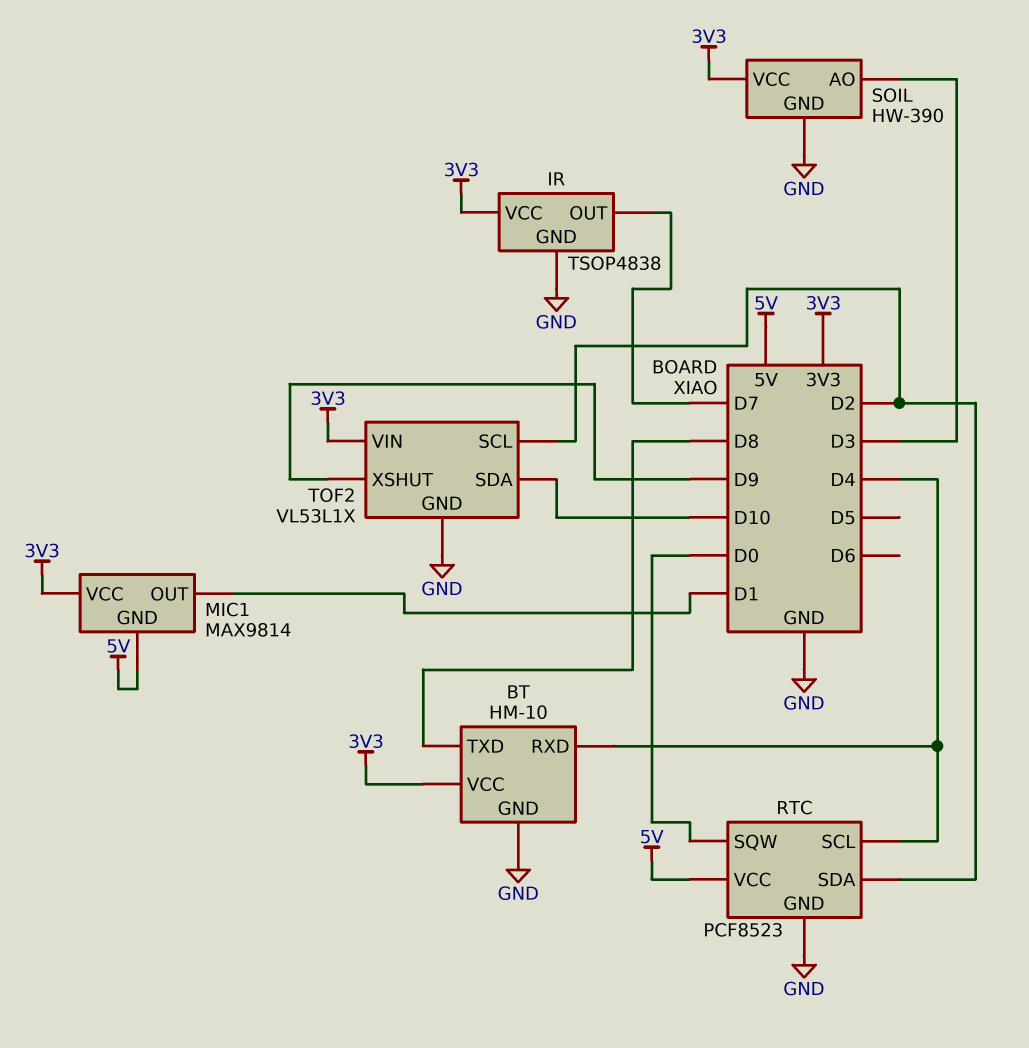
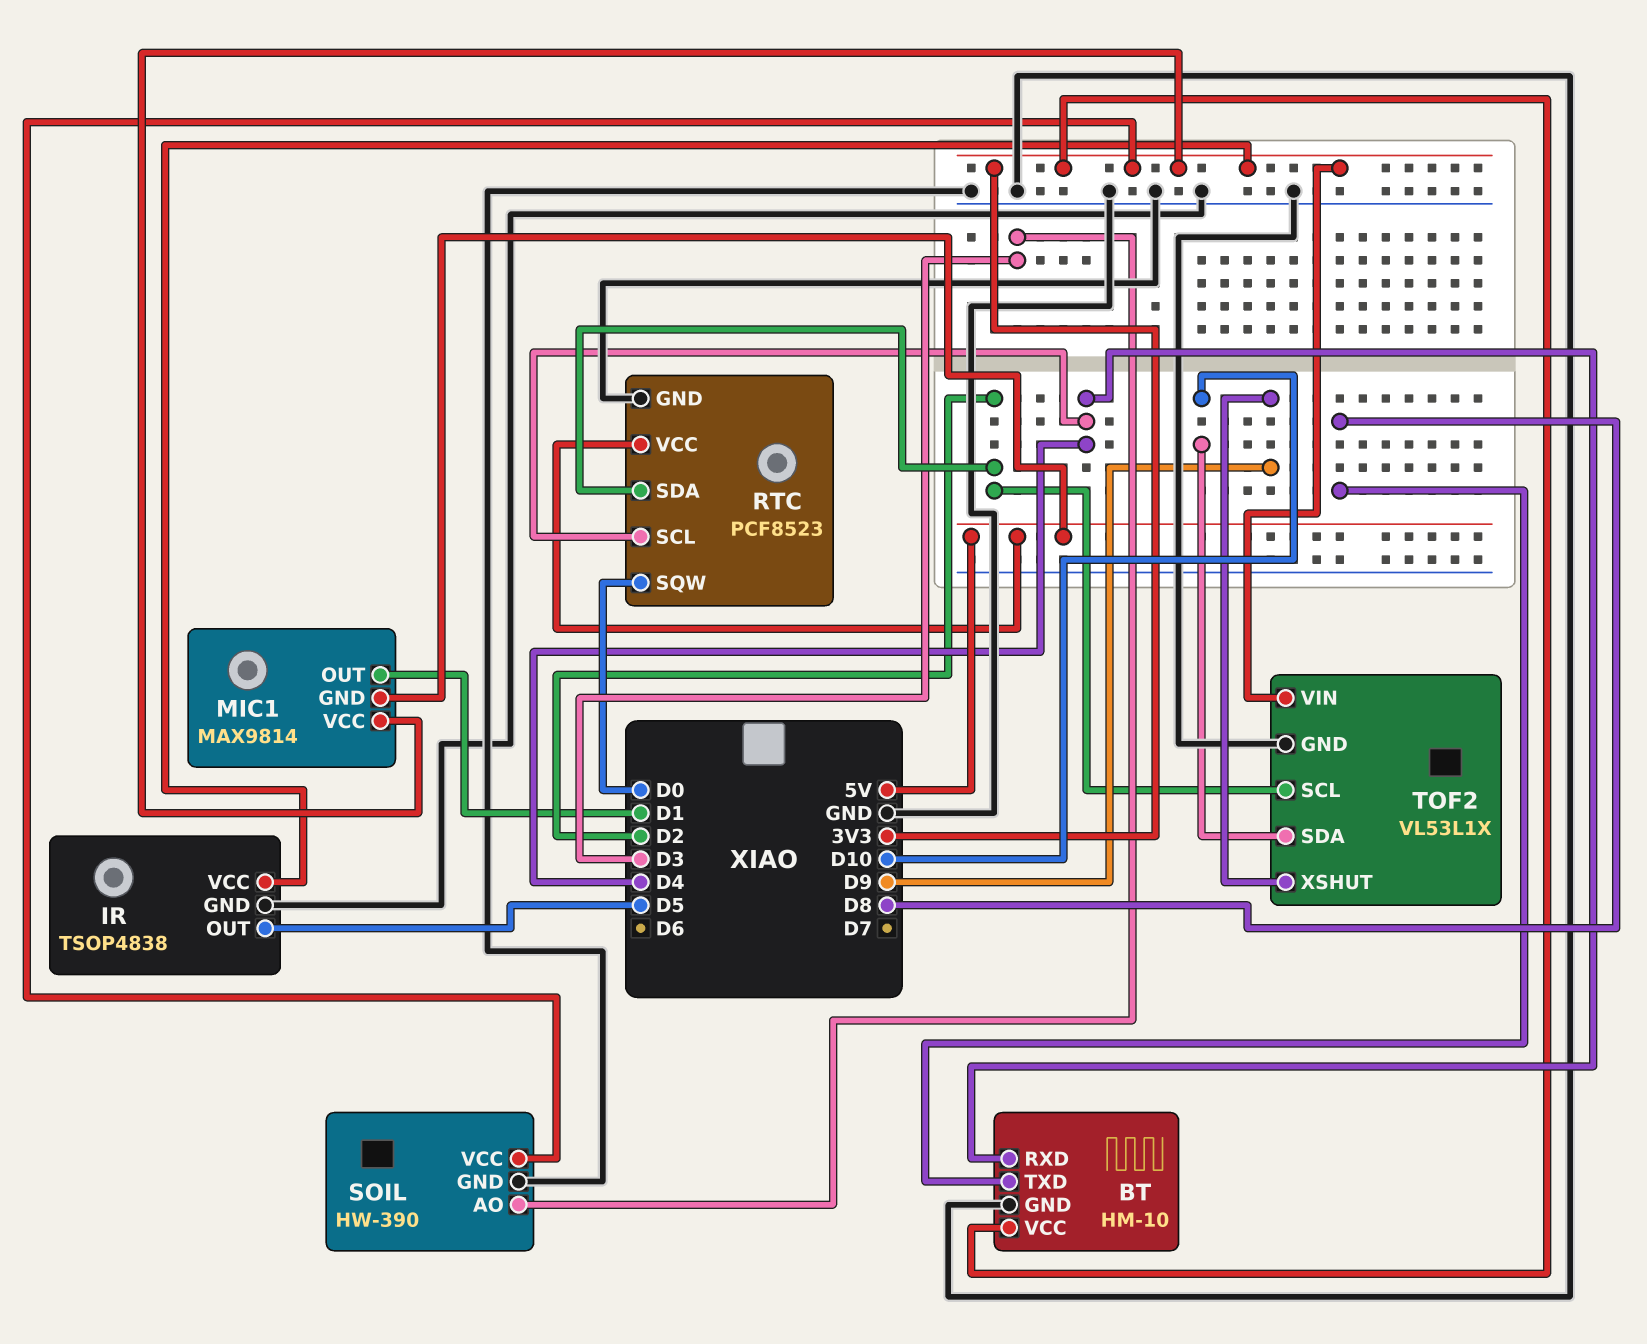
IR pin OUT: D7 -> D5

